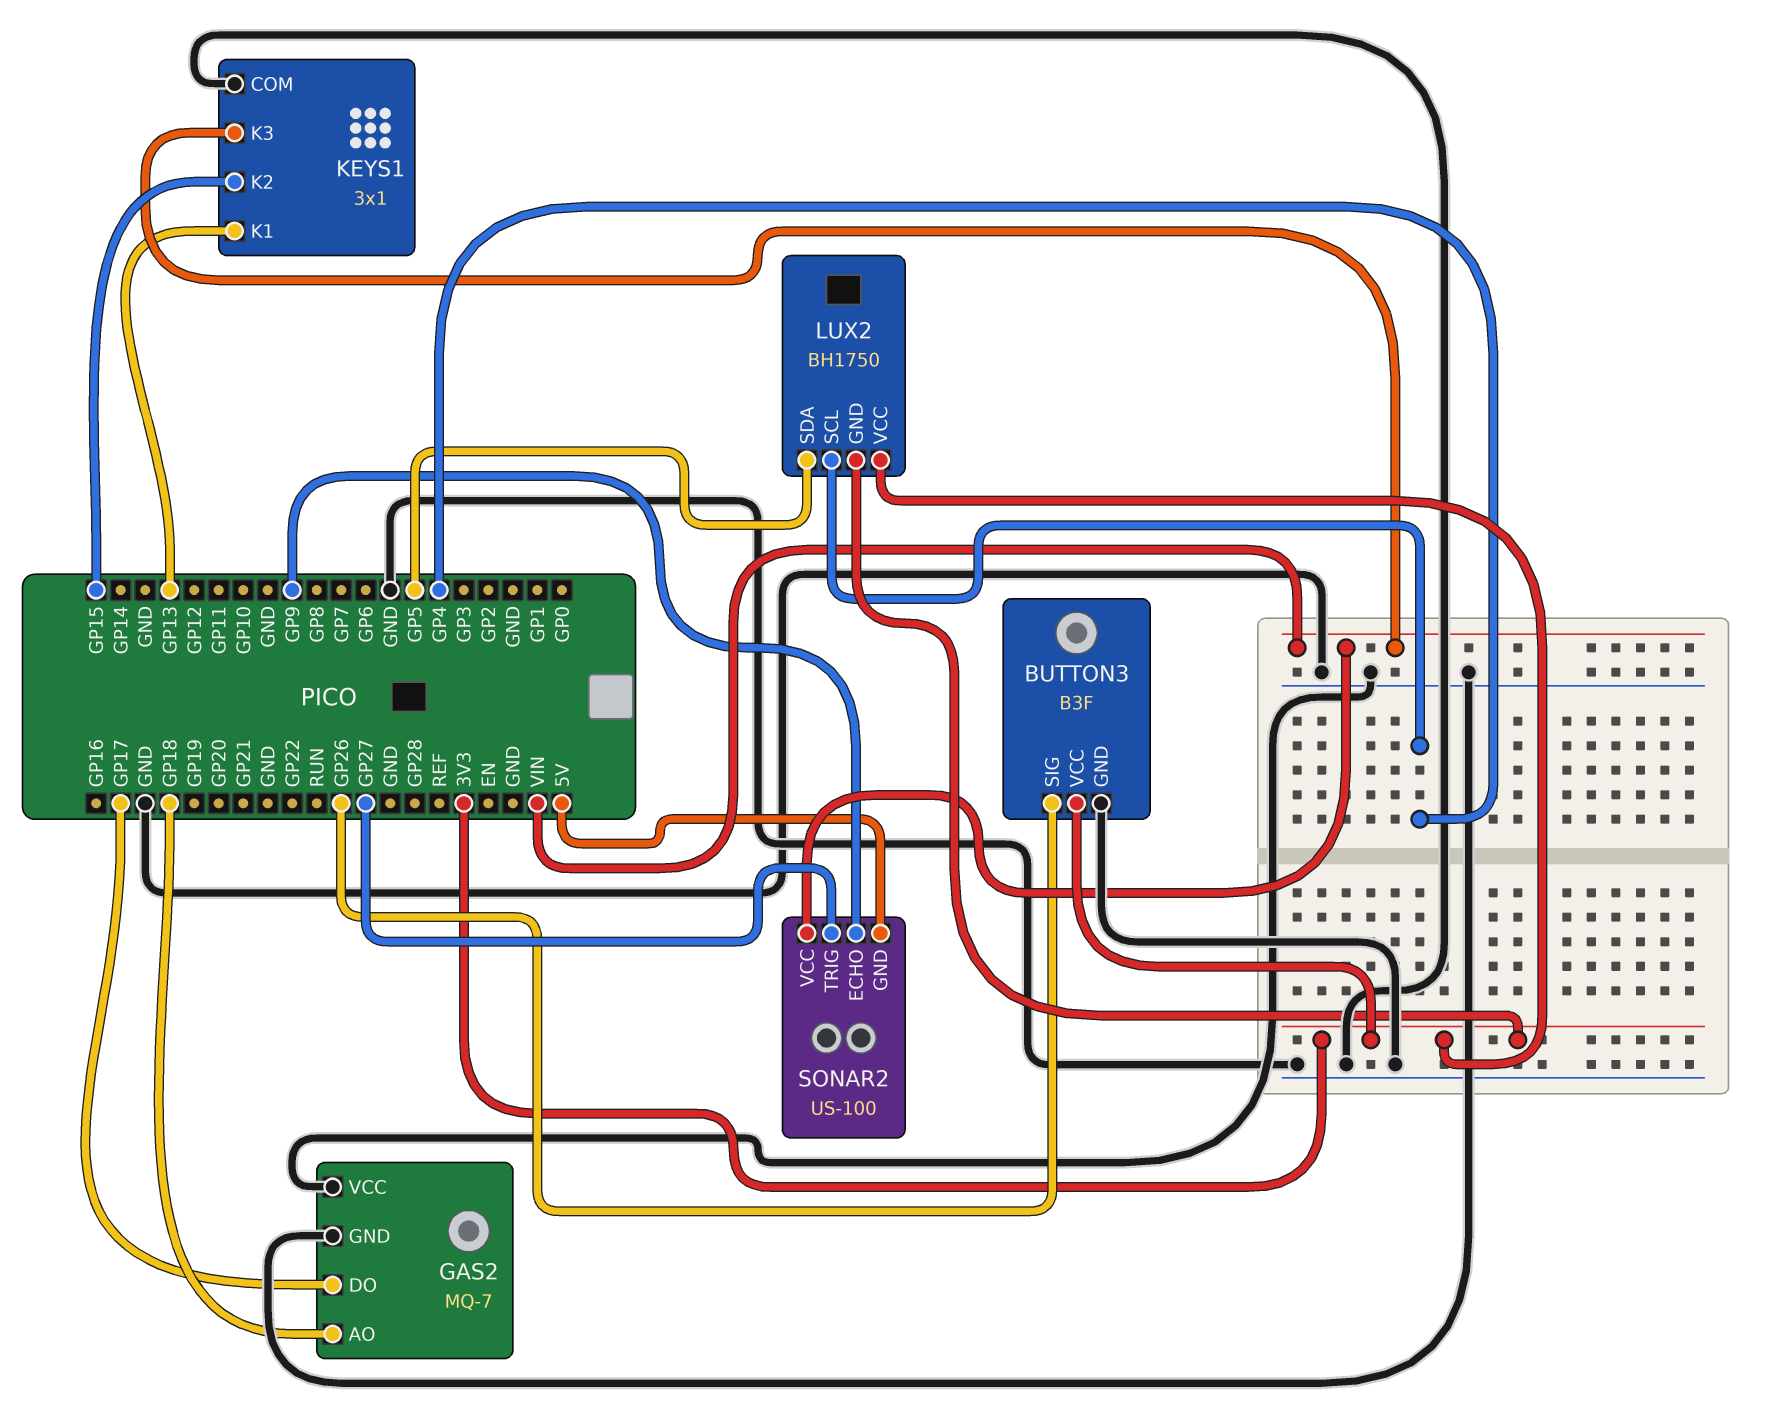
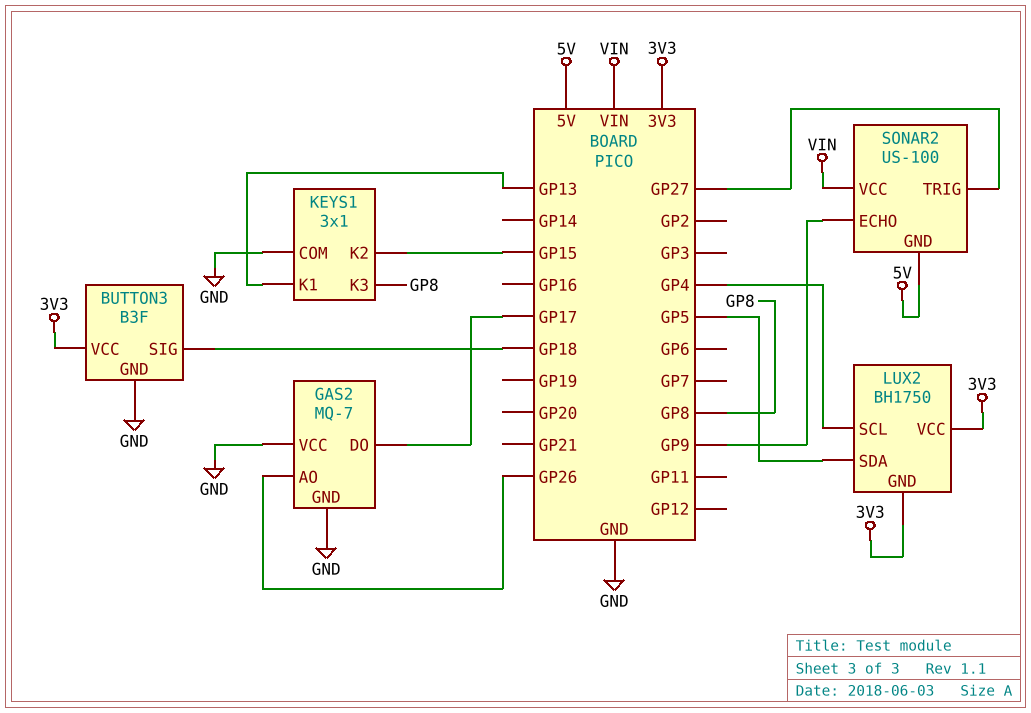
BUTTON3 pin SIG: GP26 -> GP18
GAS2 pin AO: GP18 -> GP26
KEYS1 pin K3: VIN -> GP8

